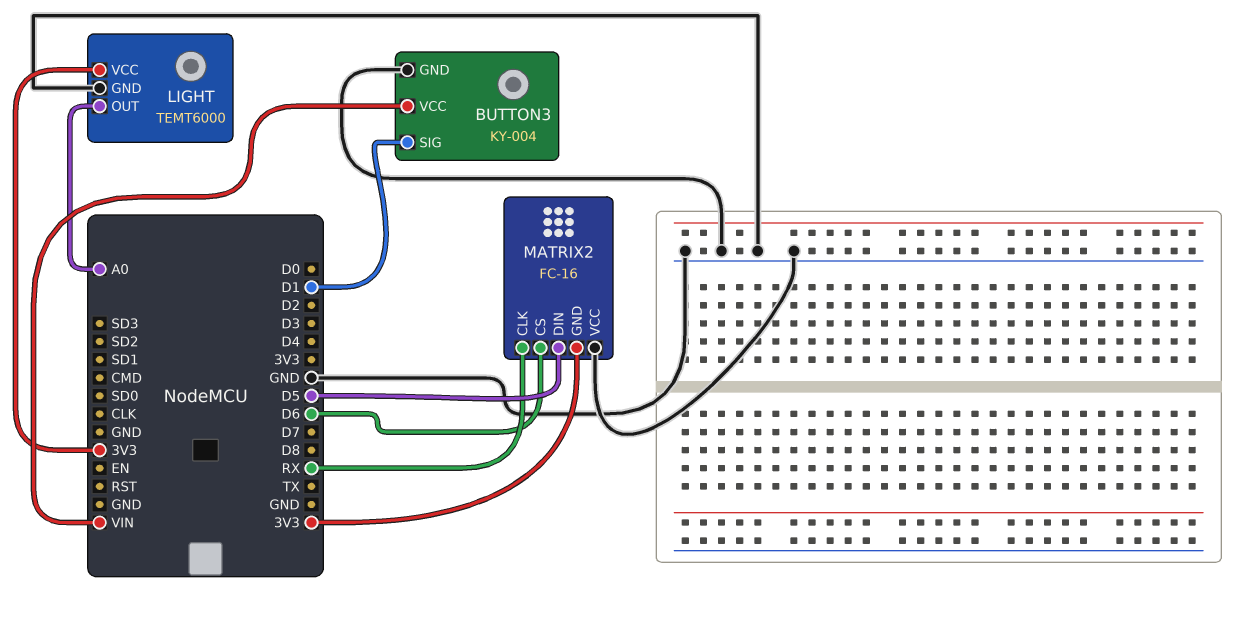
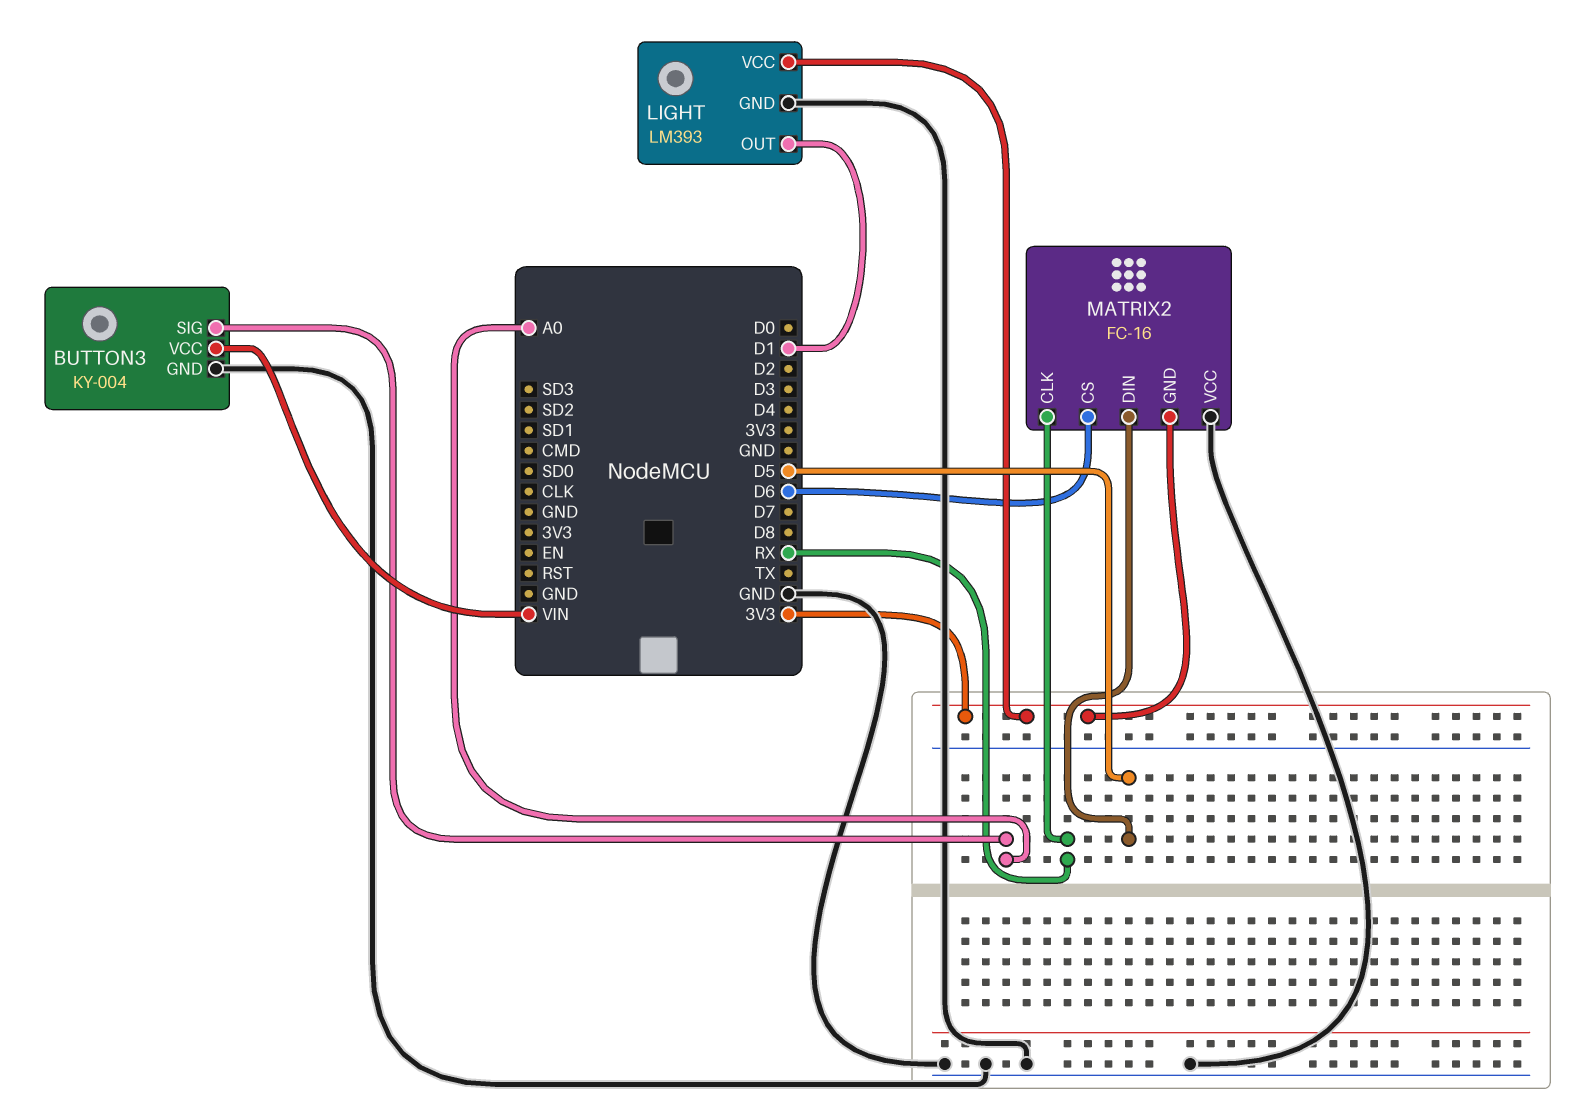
BUTTON3 pin SIG: D1 -> A0
LIGHT: TEMT6000 -> LM393
LIGHT pin OUT: A0 -> D1

